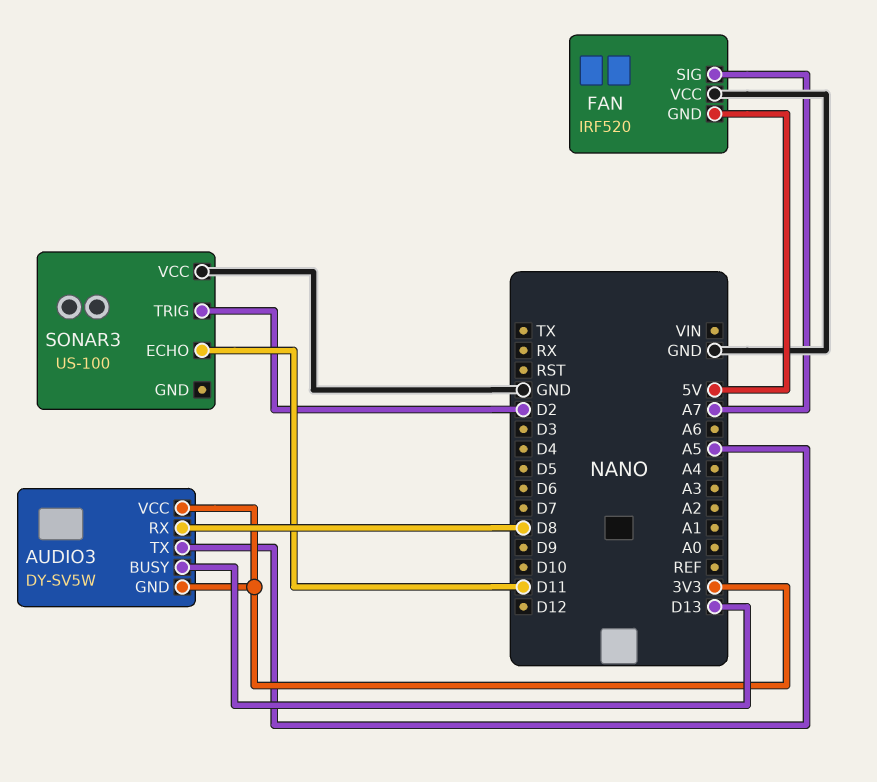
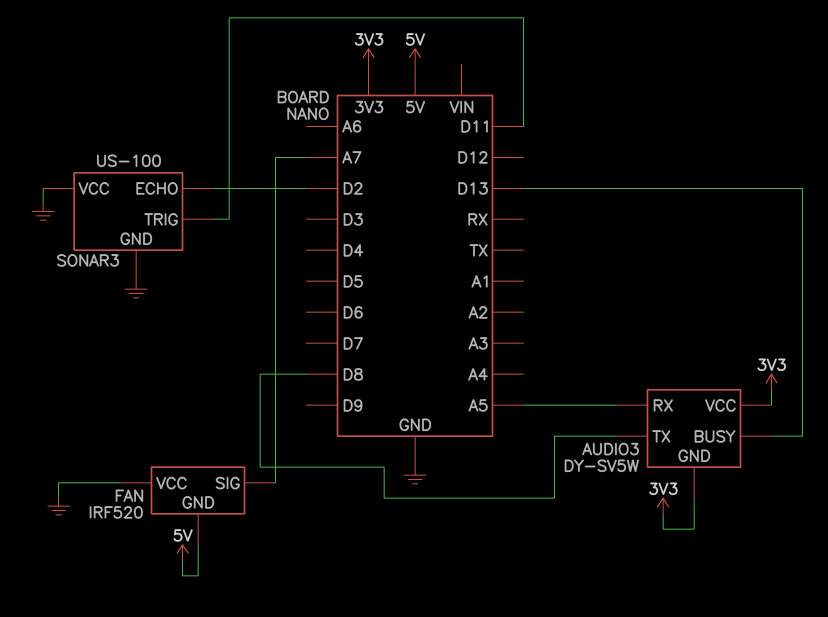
AUDIO3 pin RX: D8 -> A5
AUDIO3 pin TX: A5 -> D8
SONAR3 pin ECHO: D11 -> D2
SONAR3 pin GND: none -> GND
SONAR3 pin TRIG: D2 -> D11

